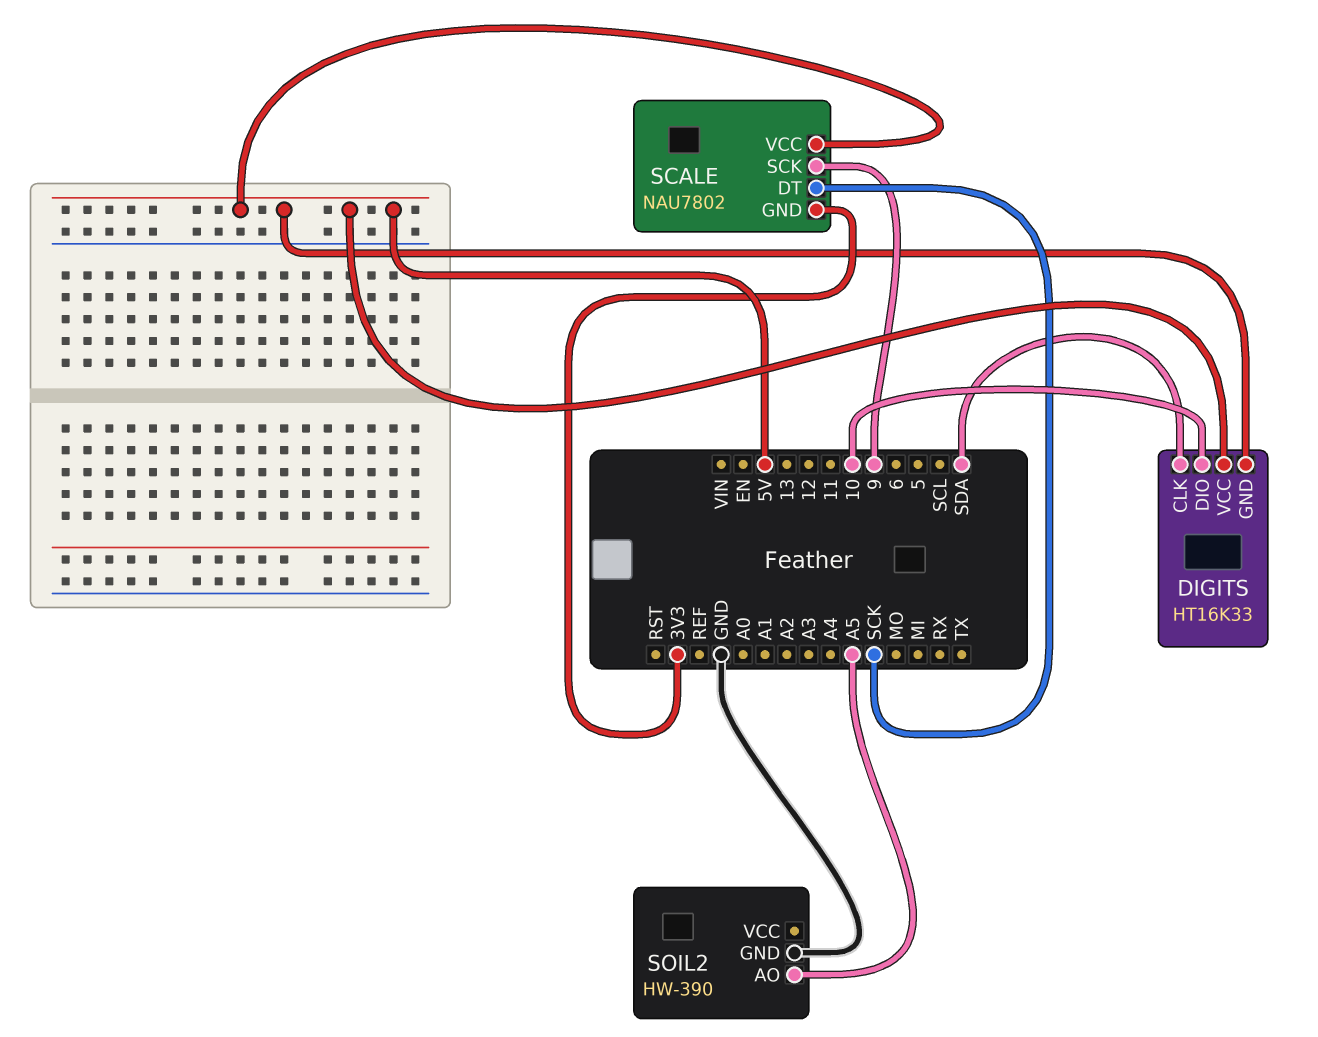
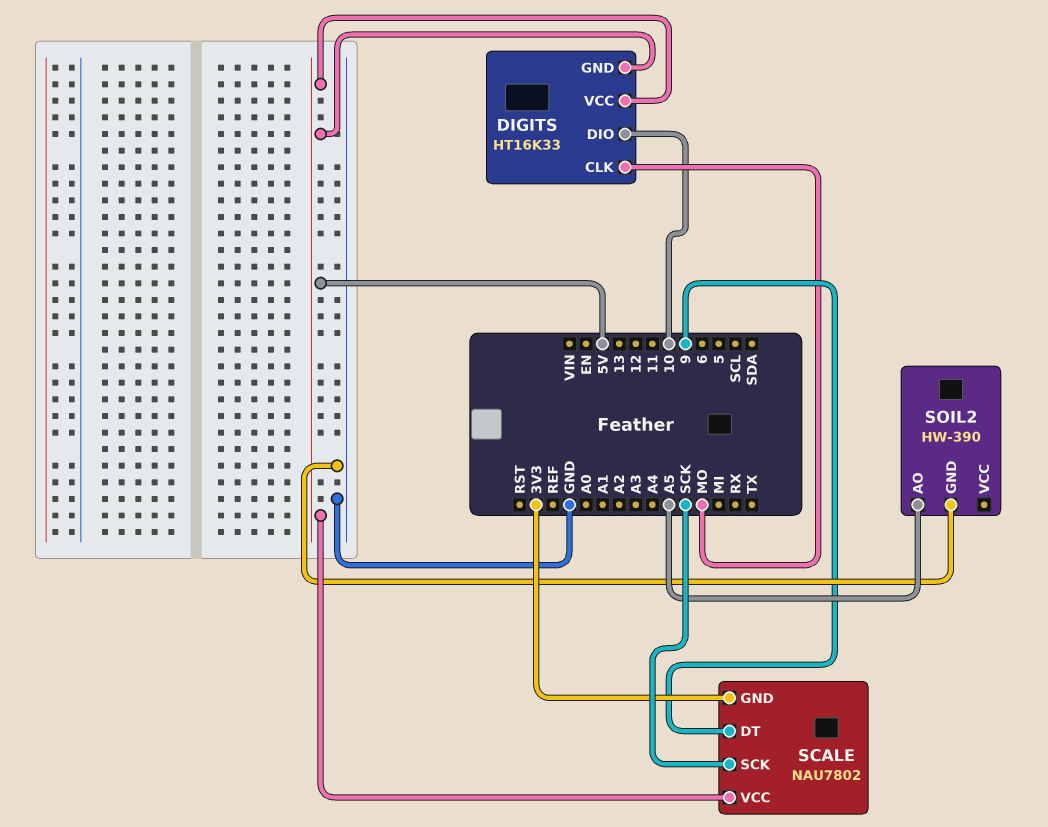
DIGITS pin CLK: SDA -> MO
SCALE pin DT: SCK -> 9
SCALE pin SCK: 9 -> SCK

